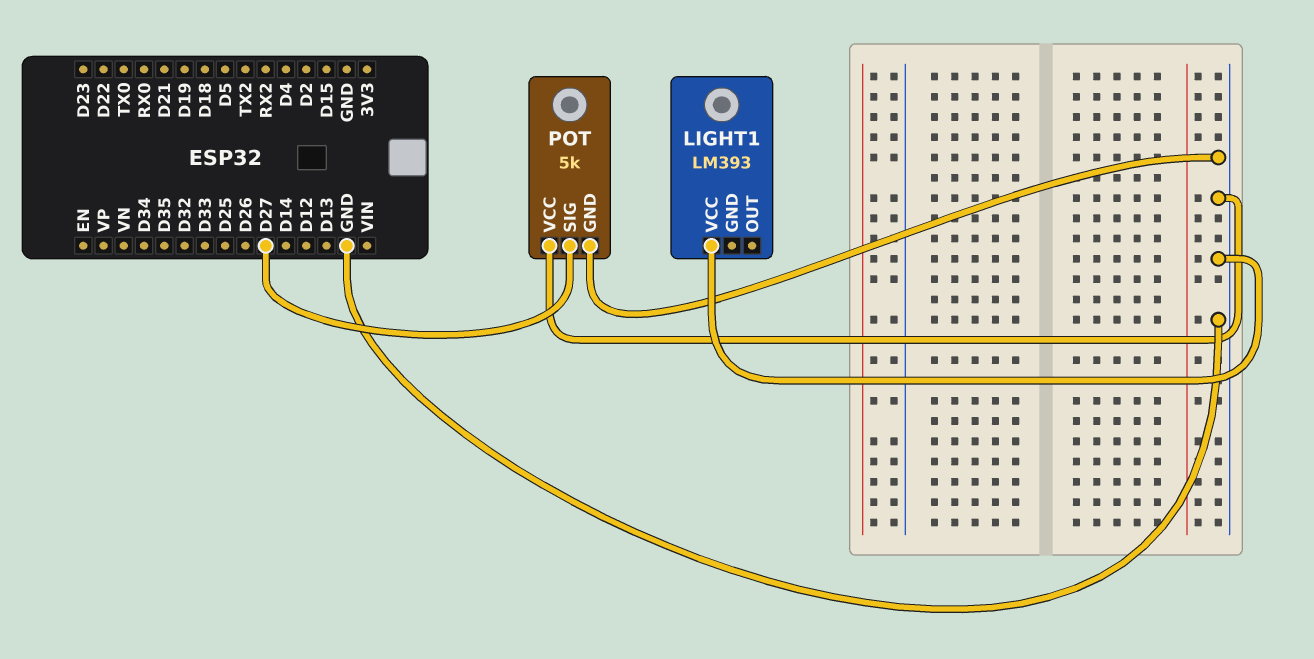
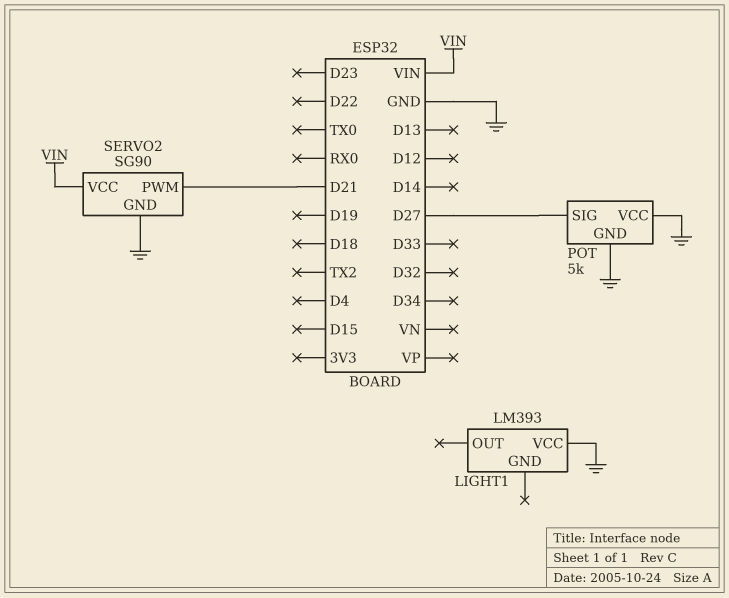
SERVO2: none -> SG90
SERVO2 pin GND: none -> GND
SERVO2 pin PWM: none -> D21
SERVO2 pin VCC: none -> VIN

